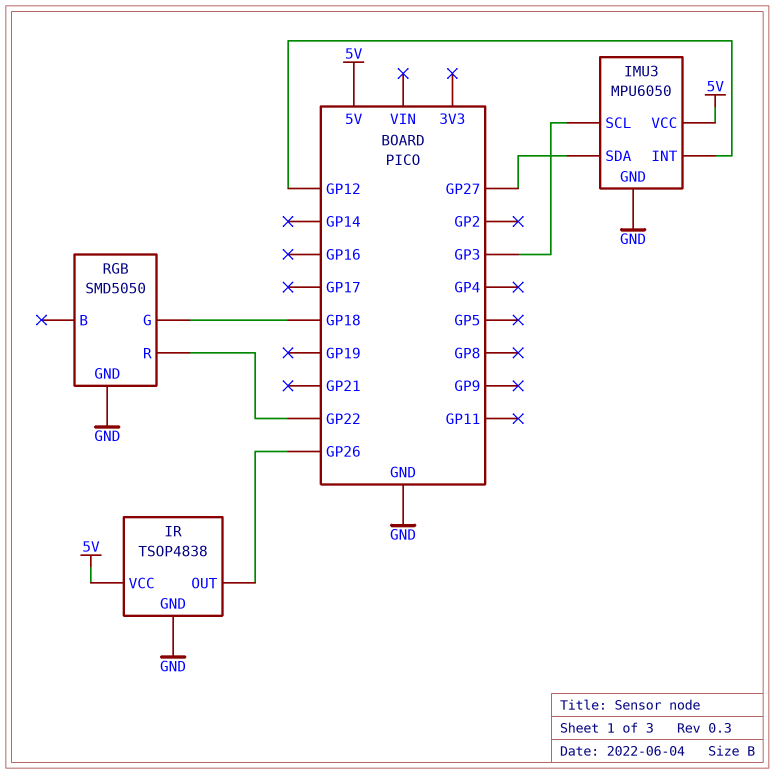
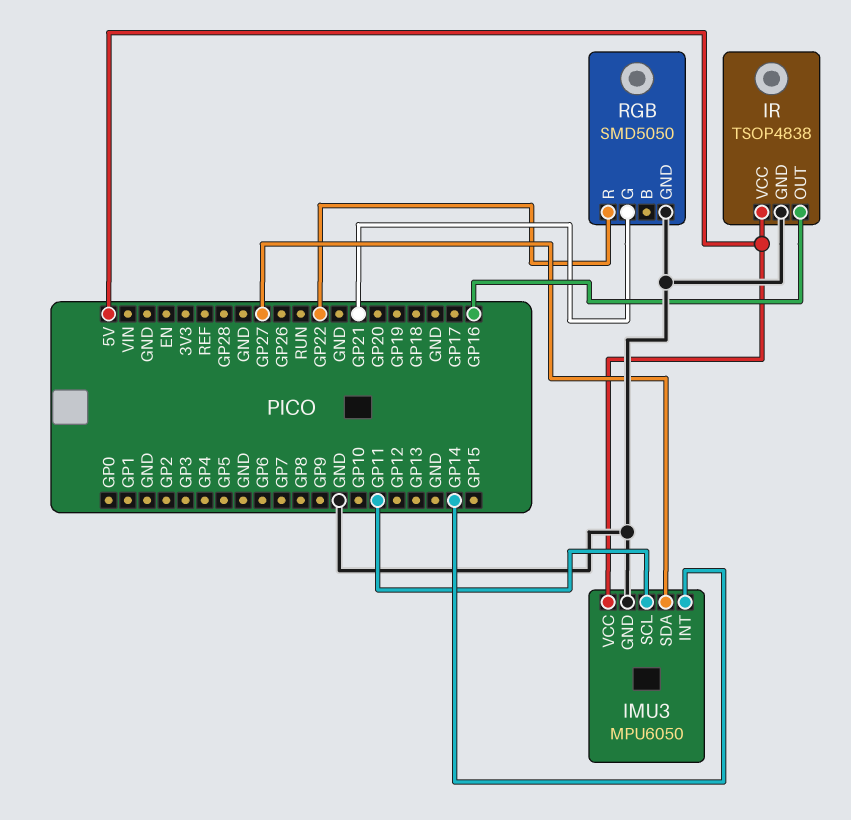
IMU3 pin INT: GP12 -> GP14
IMU3 pin SCL: GP3 -> GP11
IR pin OUT: GP26 -> GP16
RGB pin G: GP18 -> GP21

